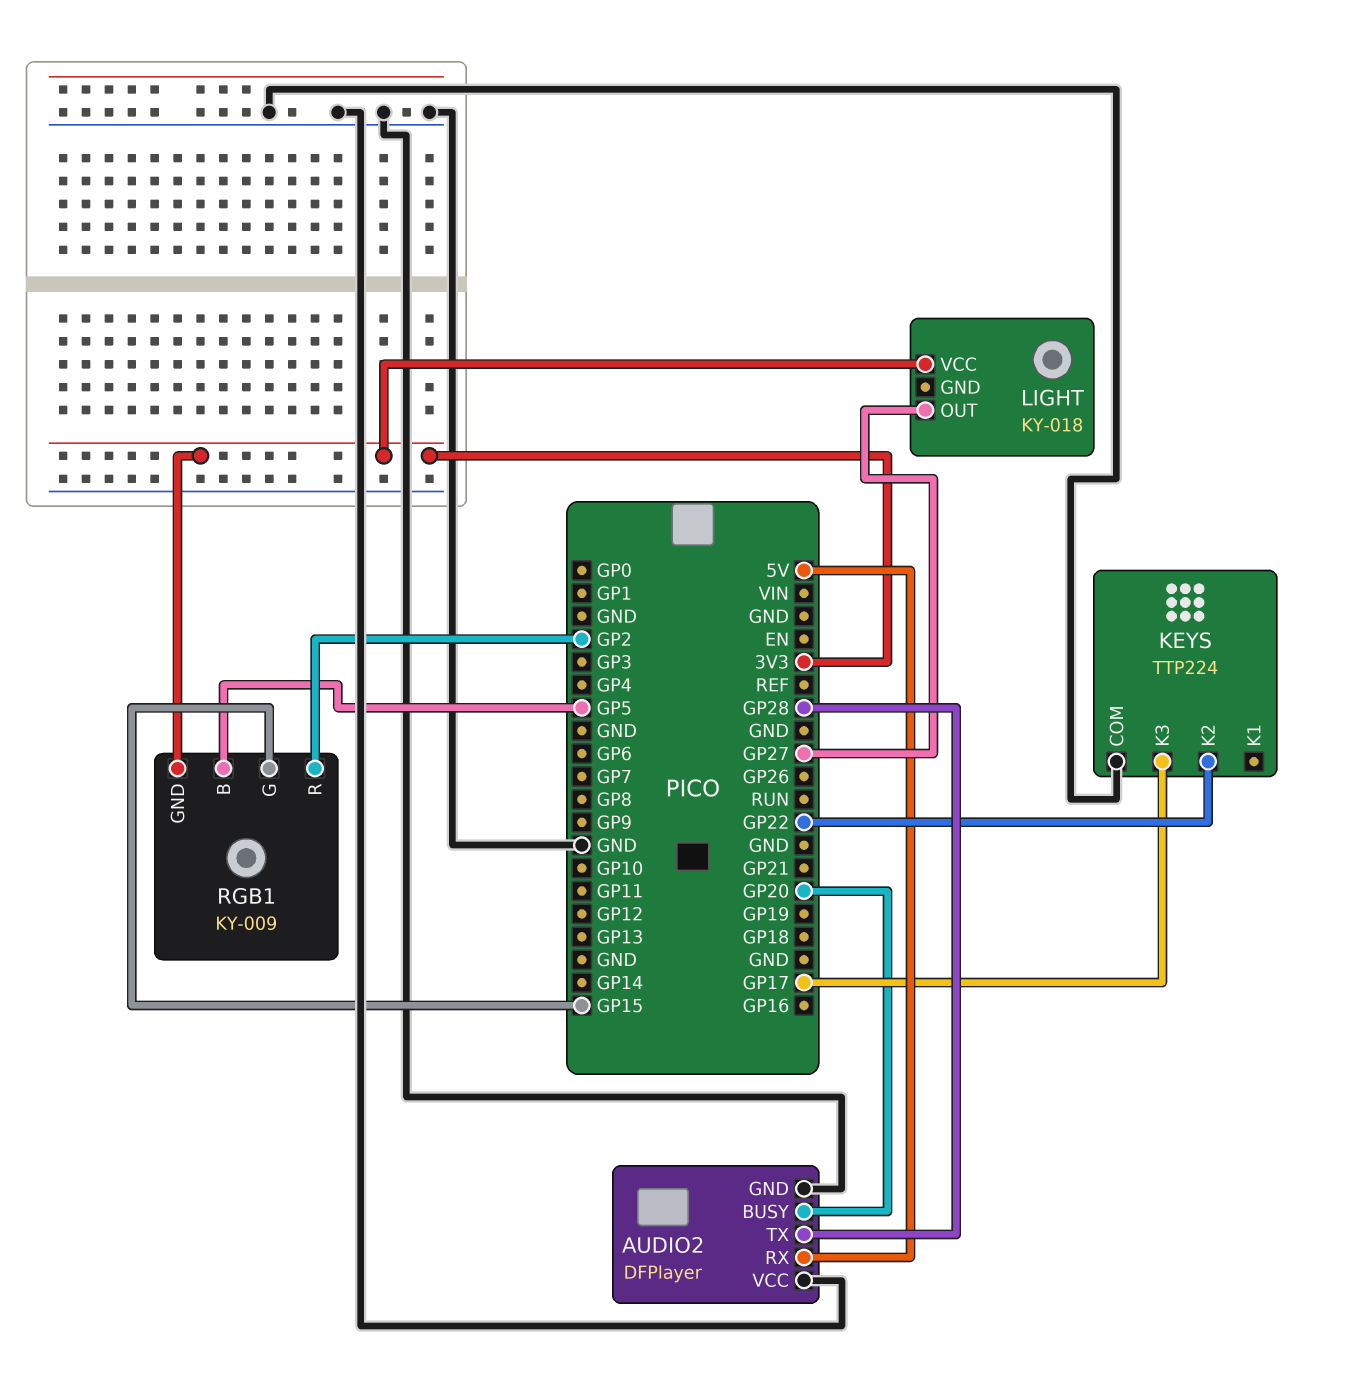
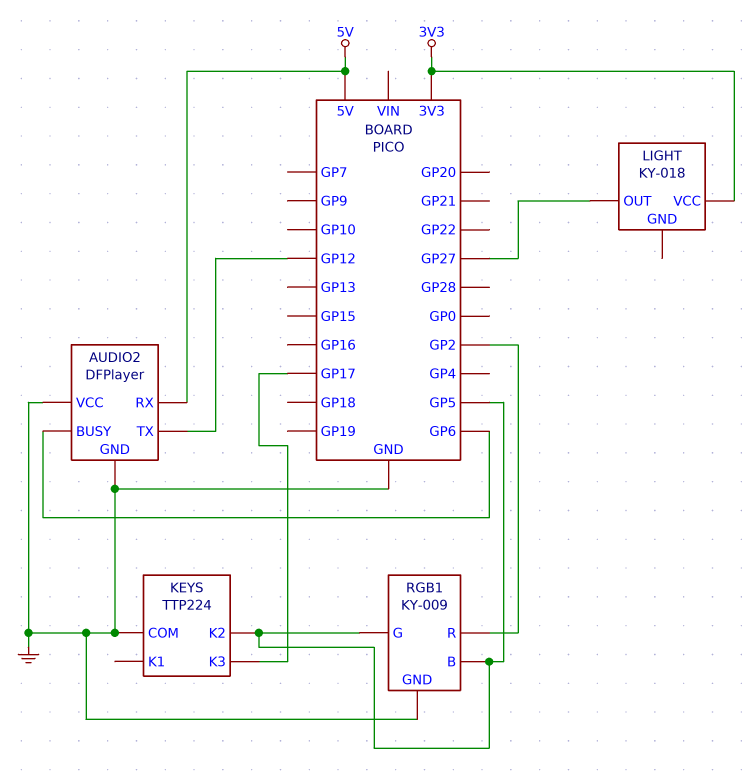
AUDIO2 pin BUSY: GP20 -> GP6
AUDIO2 pin TX: GP28 -> GP12
KEYS pin K2: GP22 -> GP5
RGB1 pin G: GP15 -> GP5
RGB1 pin GND: 3V3 -> GND

